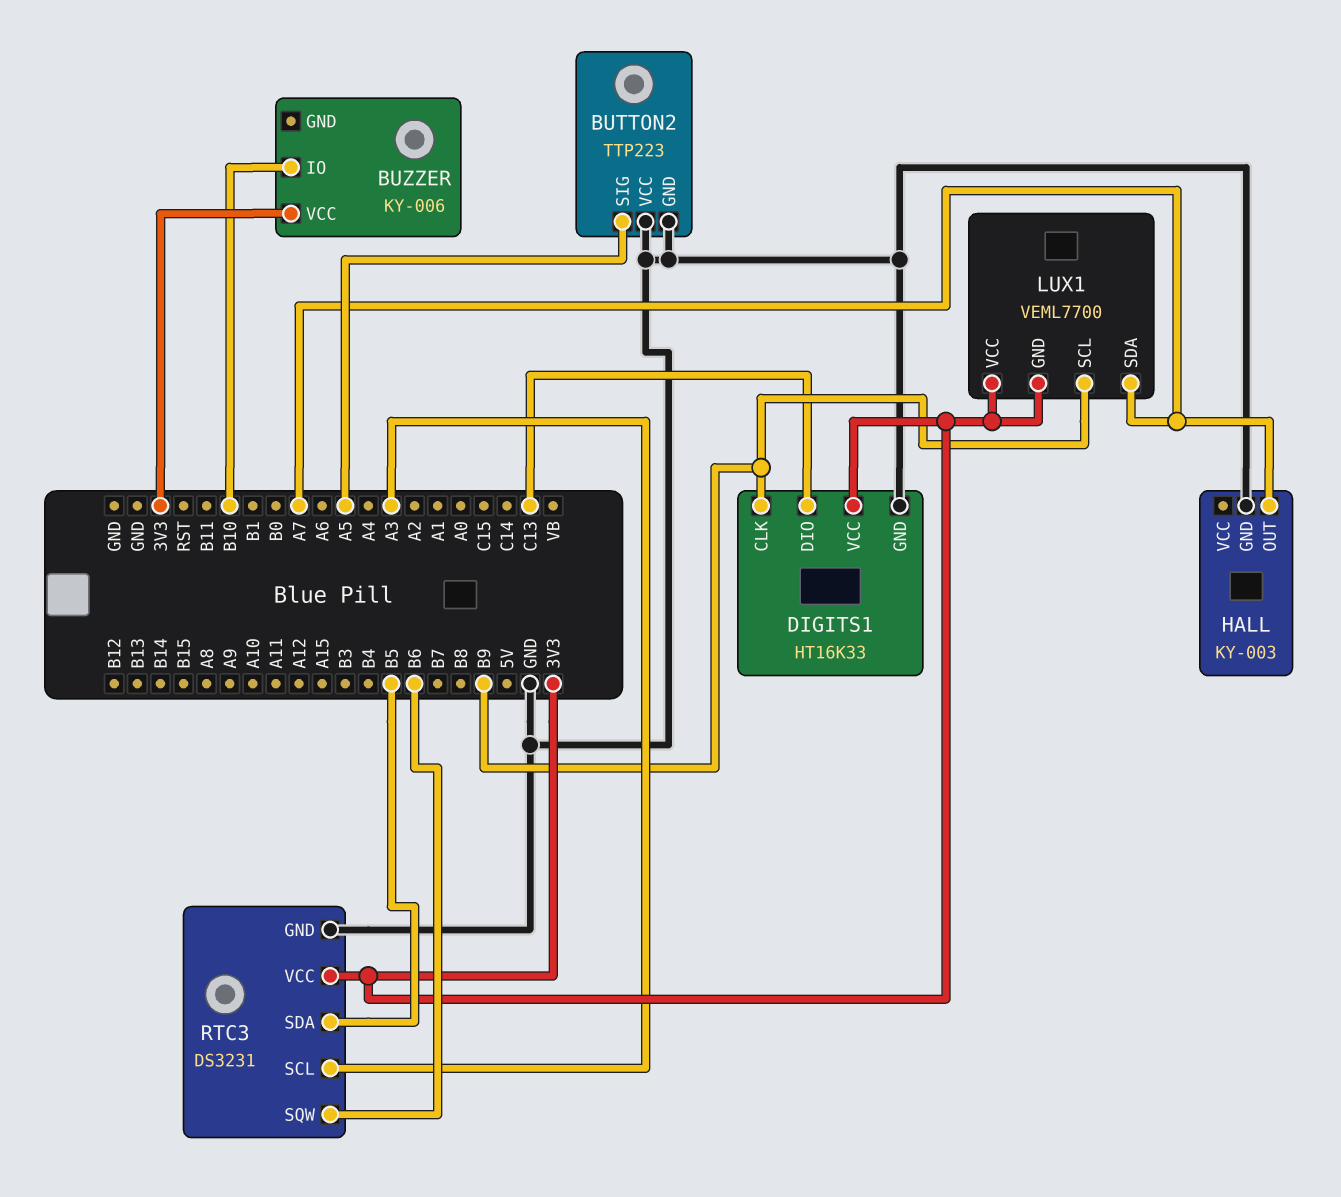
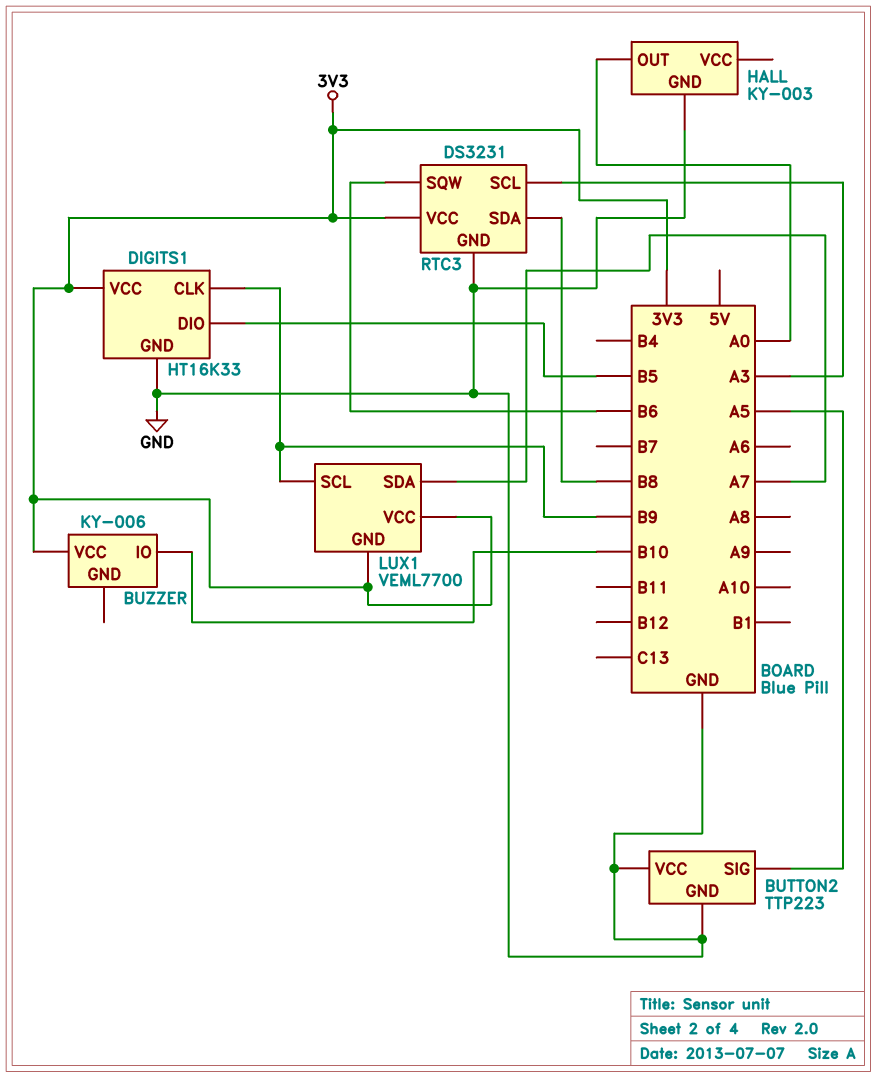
DIGITS1 pin DIO: C13 -> B5
HALL pin OUT: A7 -> A0
RTC3 pin SDA: B5 -> B8

